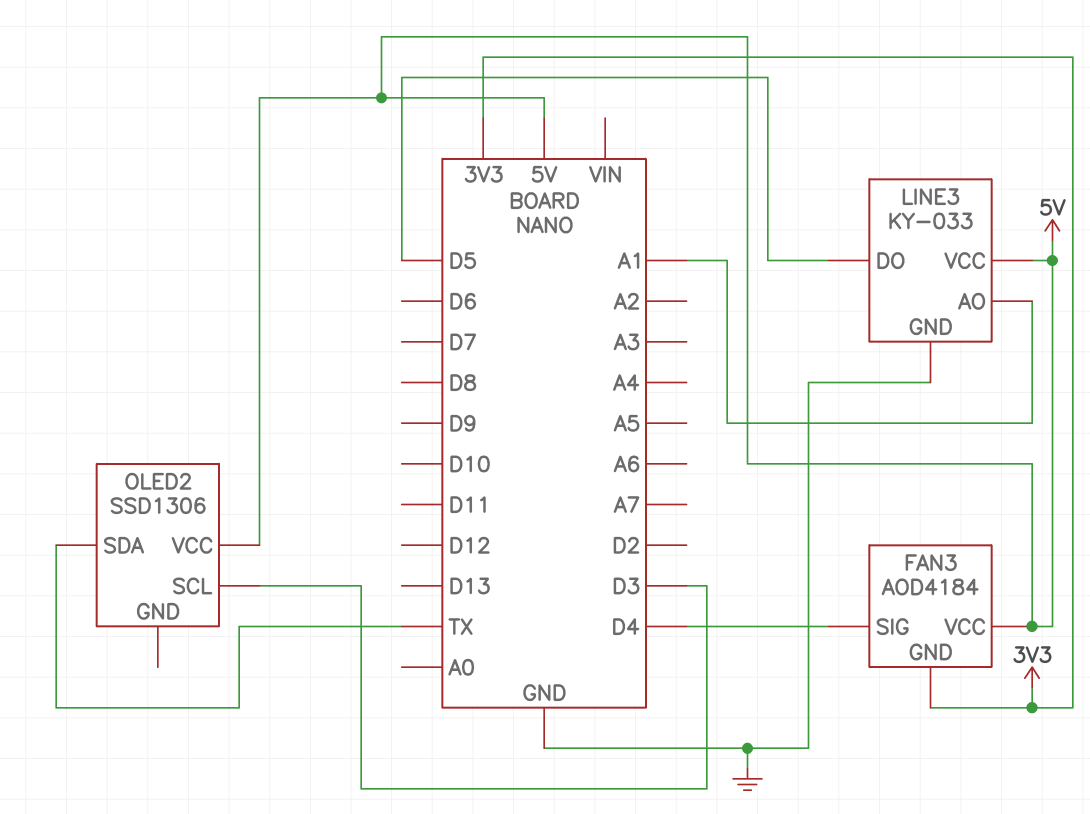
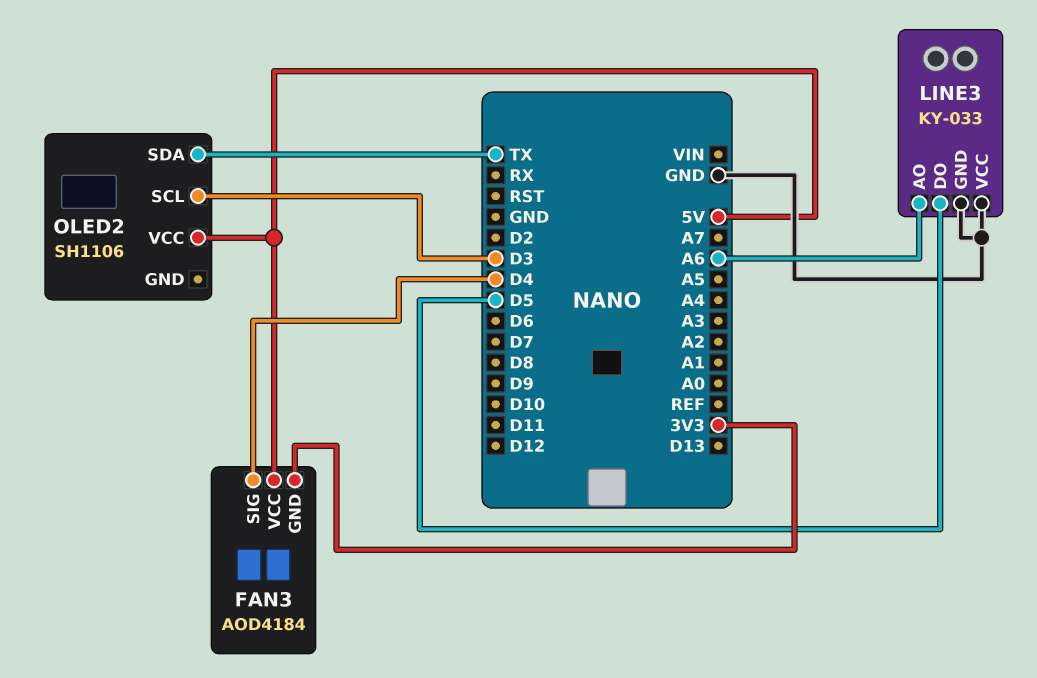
LINE3 pin AO: A1 -> A6
LINE3 pin VCC: 5V -> GND
OLED2: SSD1306 -> SH1106

